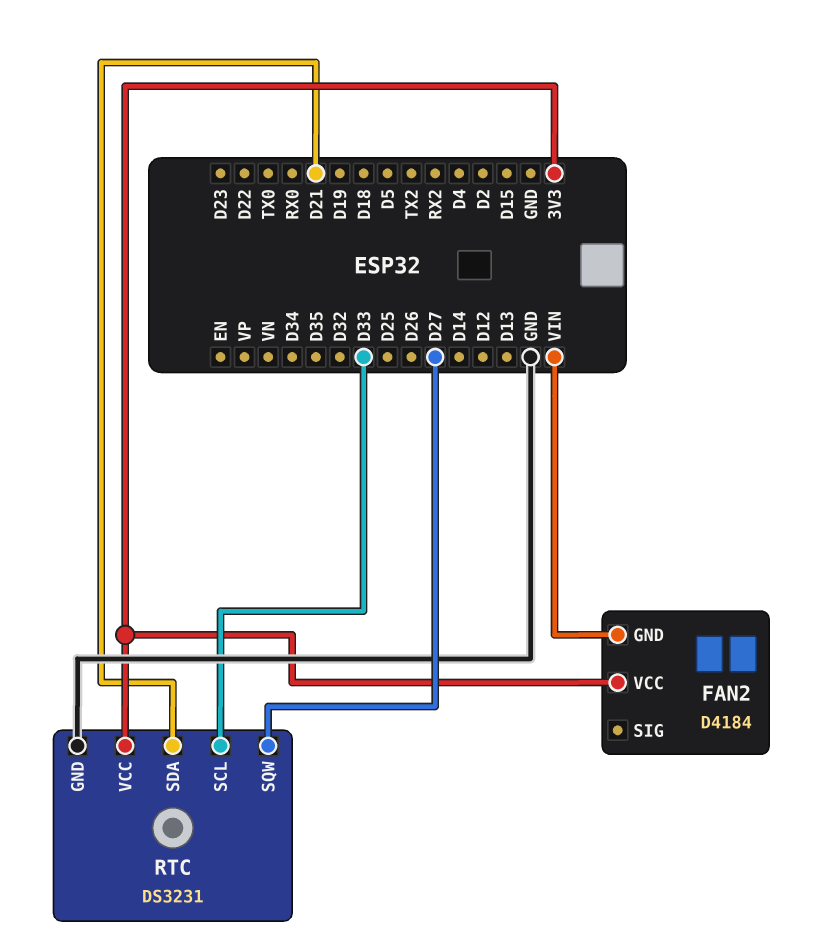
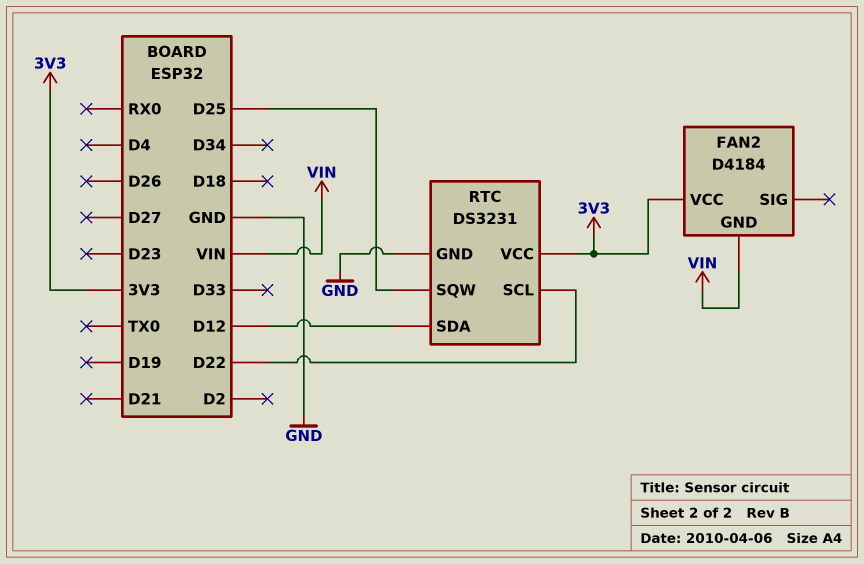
RTC pin SCL: D33 -> D22
RTC pin SDA: D21 -> D12
RTC pin SQW: D27 -> D25

